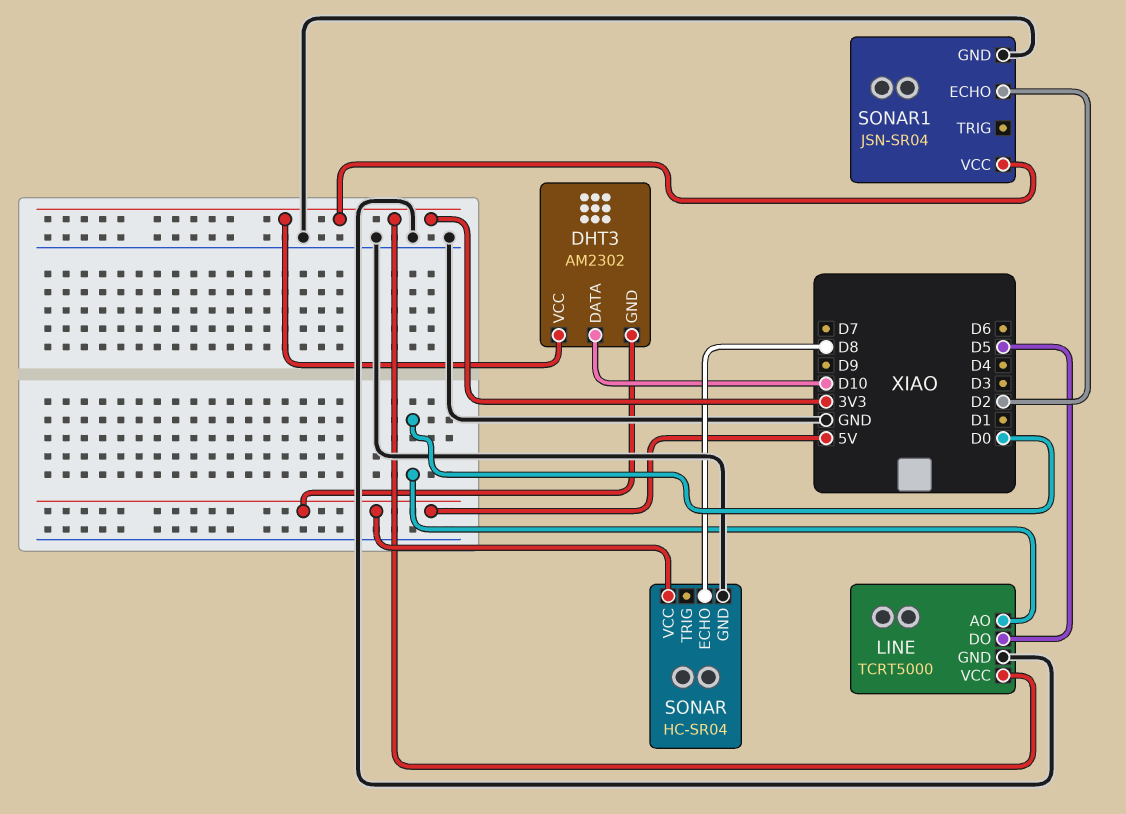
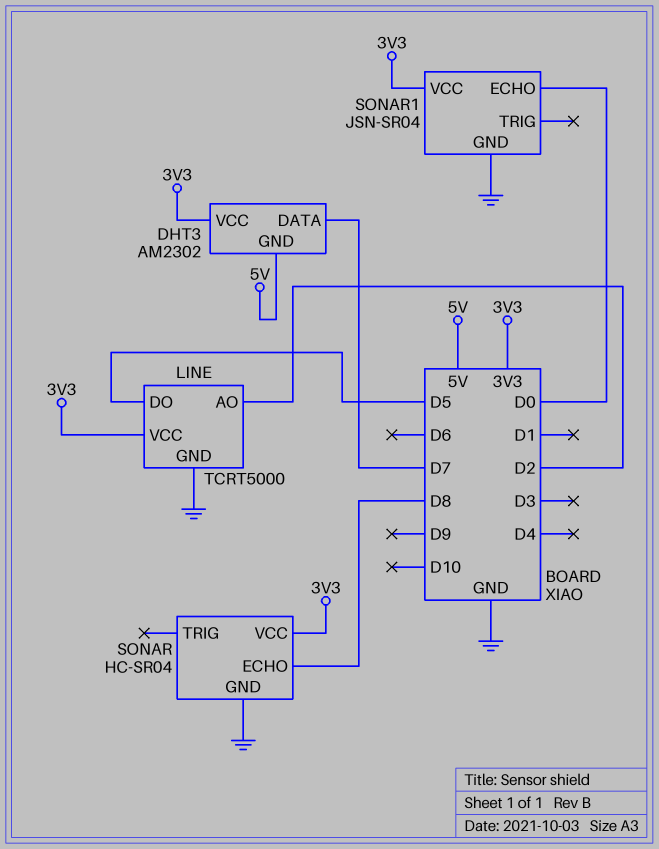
DHT3 pin DATA: D10 -> D7
LINE pin AO: D0 -> D2
SONAR pin VCC: 5V -> 3V3
SONAR1 pin ECHO: D2 -> D0

